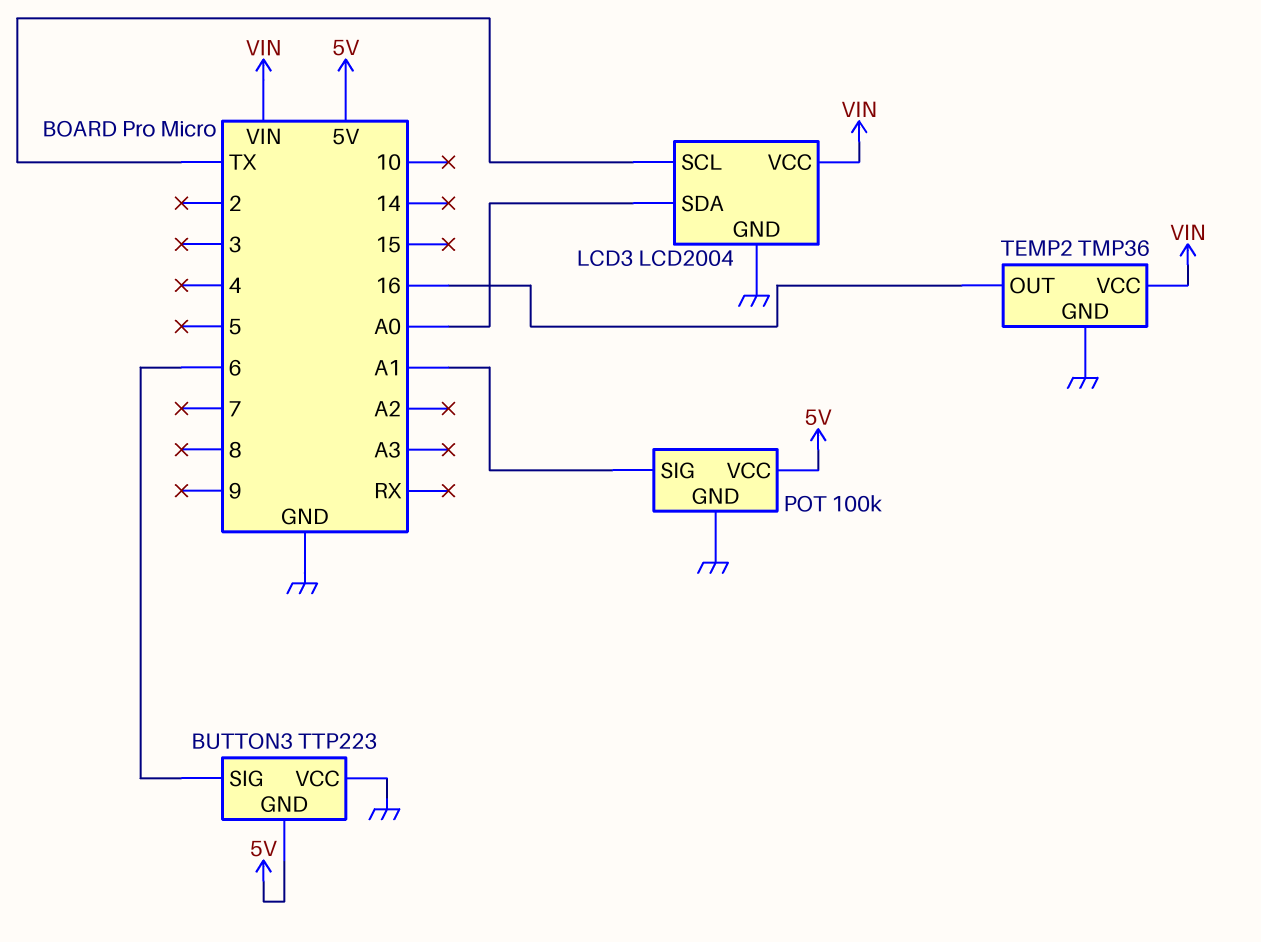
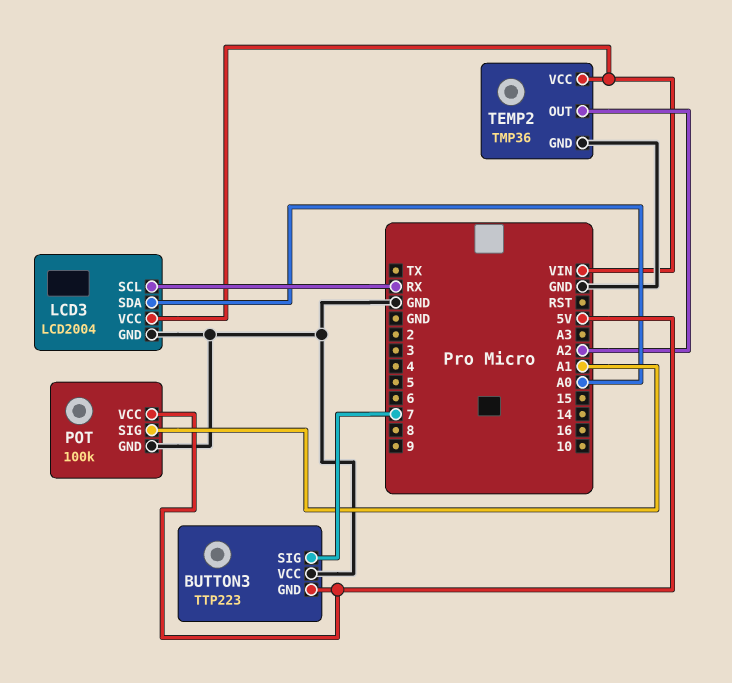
BUTTON3 pin SIG: 6 -> 7
LCD3 pin SCL: TX -> RX
TEMP2 pin OUT: 16 -> A2

